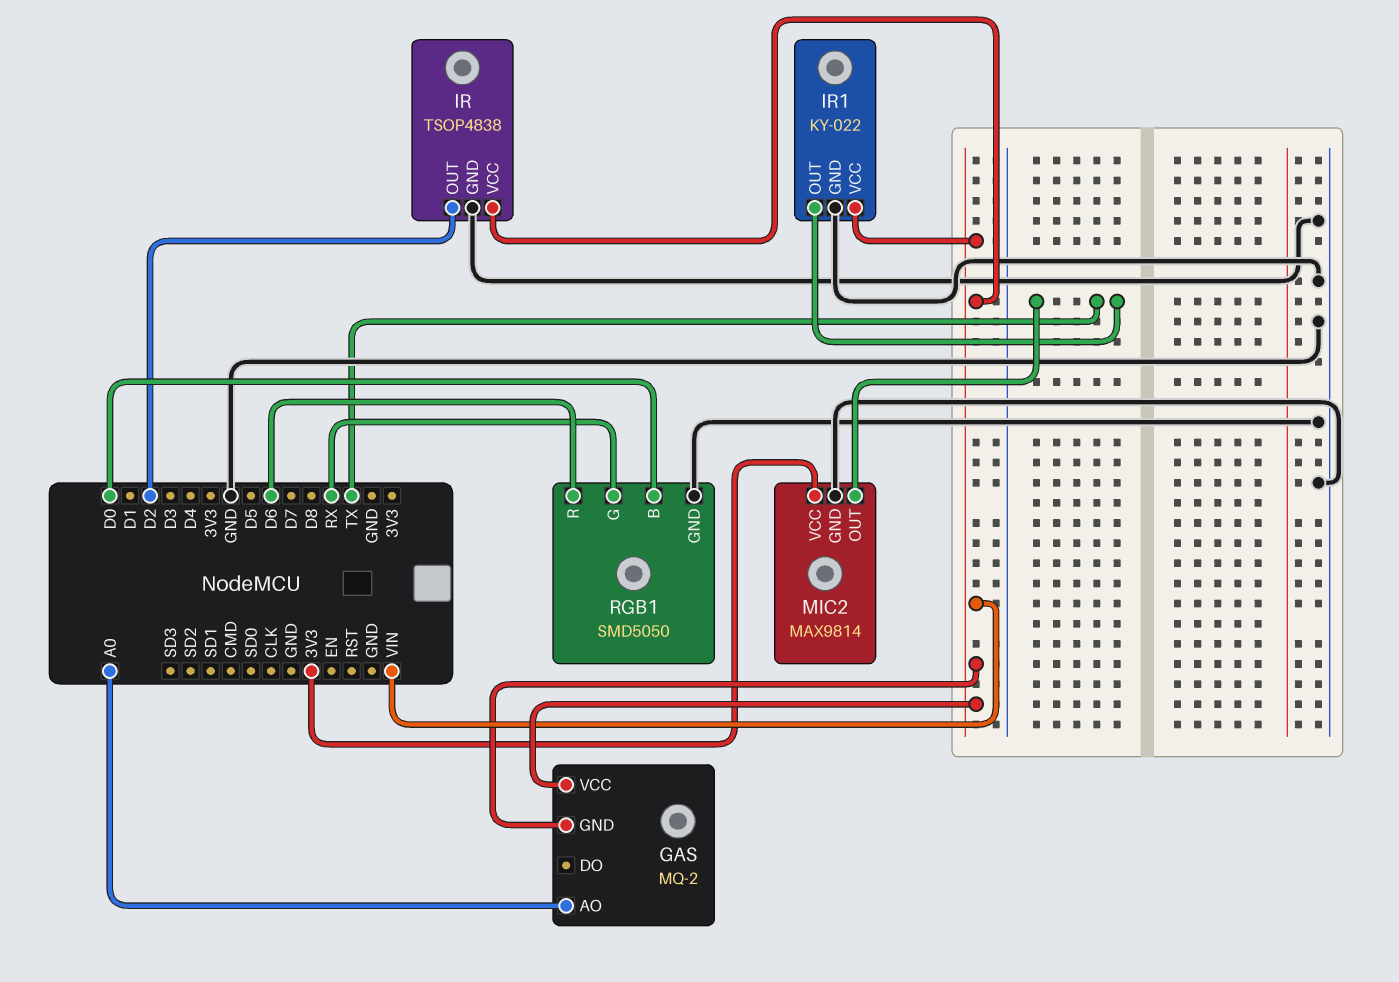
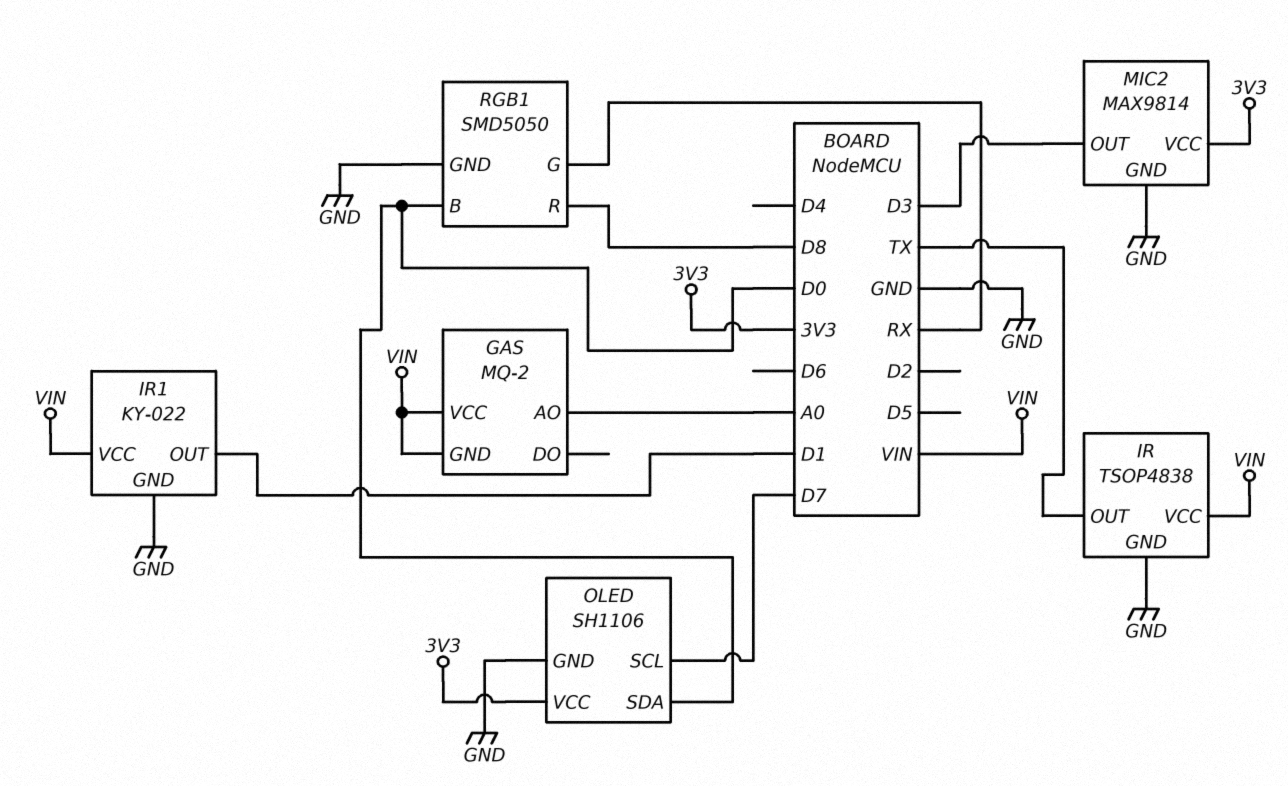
IR pin OUT: D2 -> TX
IR1 pin OUT: TX -> D1
MIC2 pin OUT: TX -> D3
OLED: none -> SH1106
OLED pin GND: none -> GND
OLED pin SCL: none -> D7
OLED pin SDA: none -> D0
OLED pin VCC: none -> 3V3
RGB1 pin R: D6 -> D8

